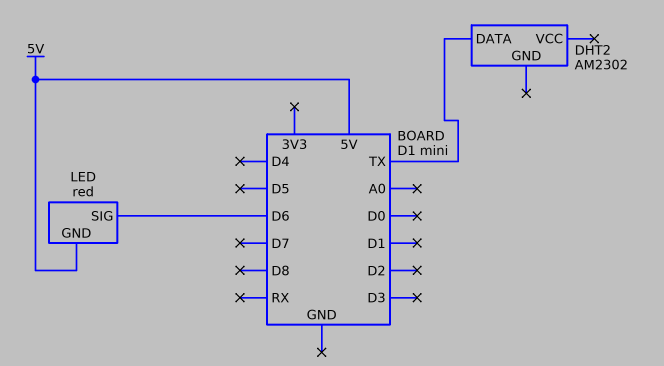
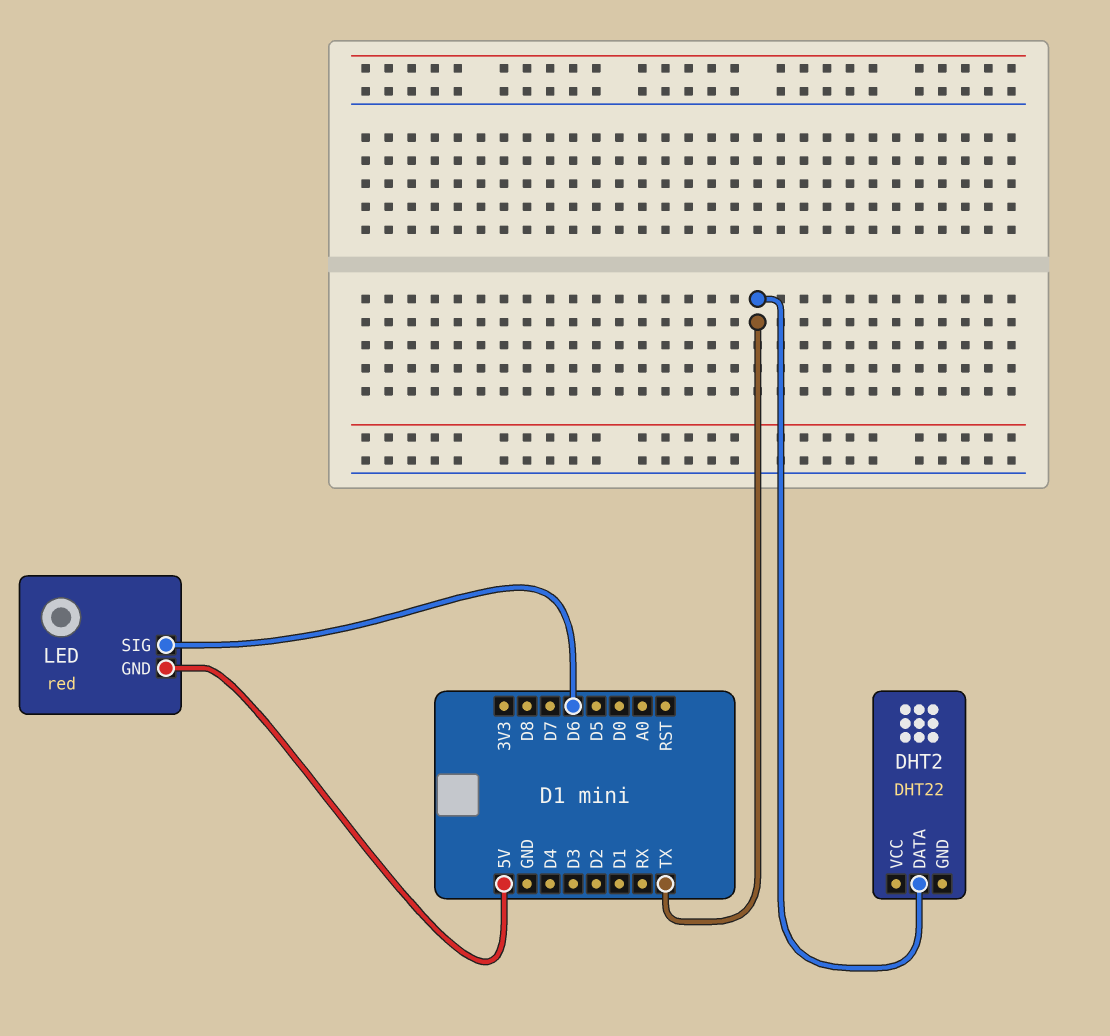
DHT2: AM2302 -> DHT22

